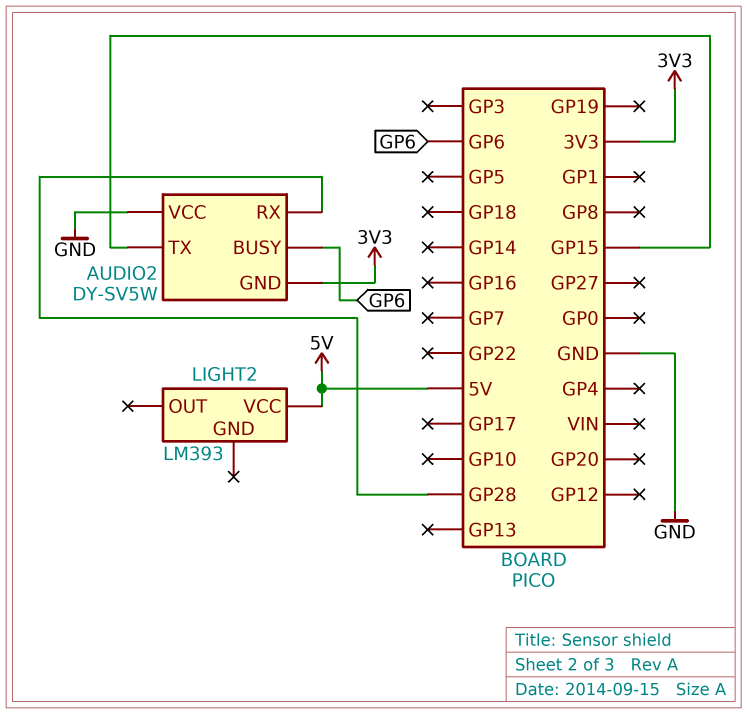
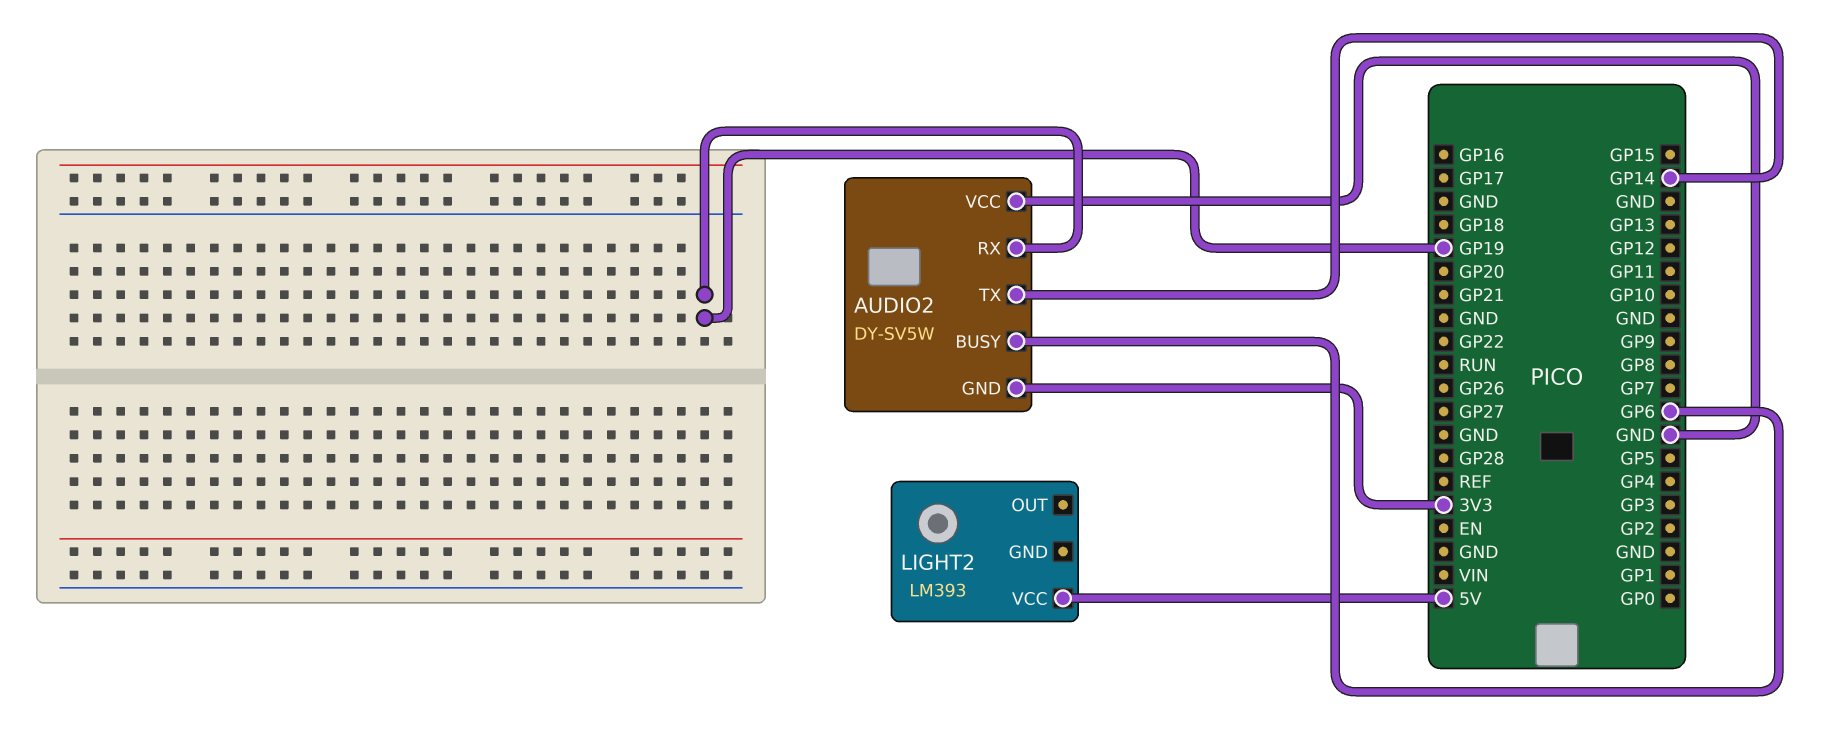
AUDIO2 pin RX: GP28 -> GP19
AUDIO2 pin TX: GP15 -> GP14

